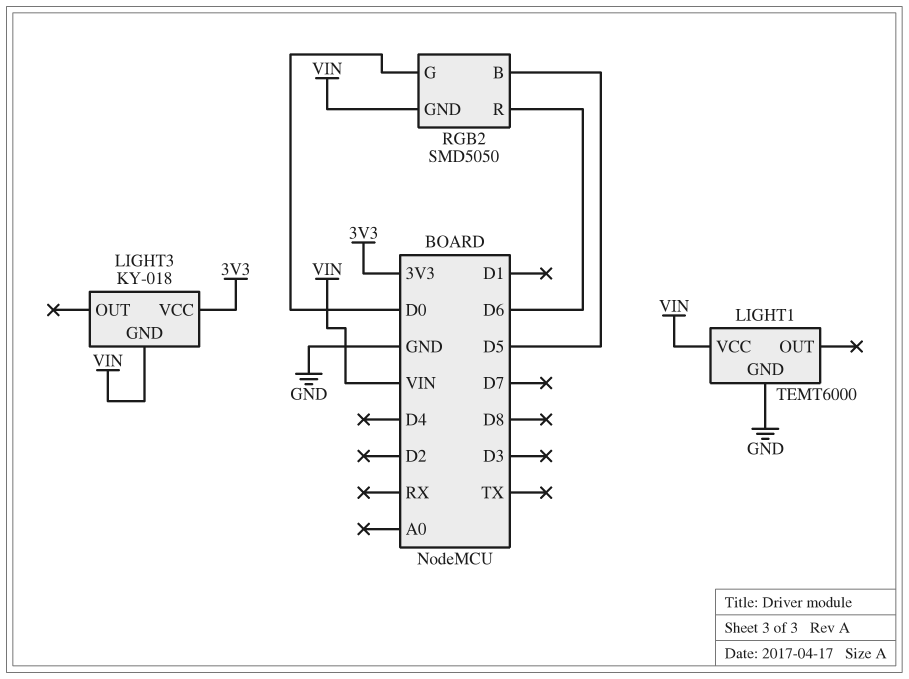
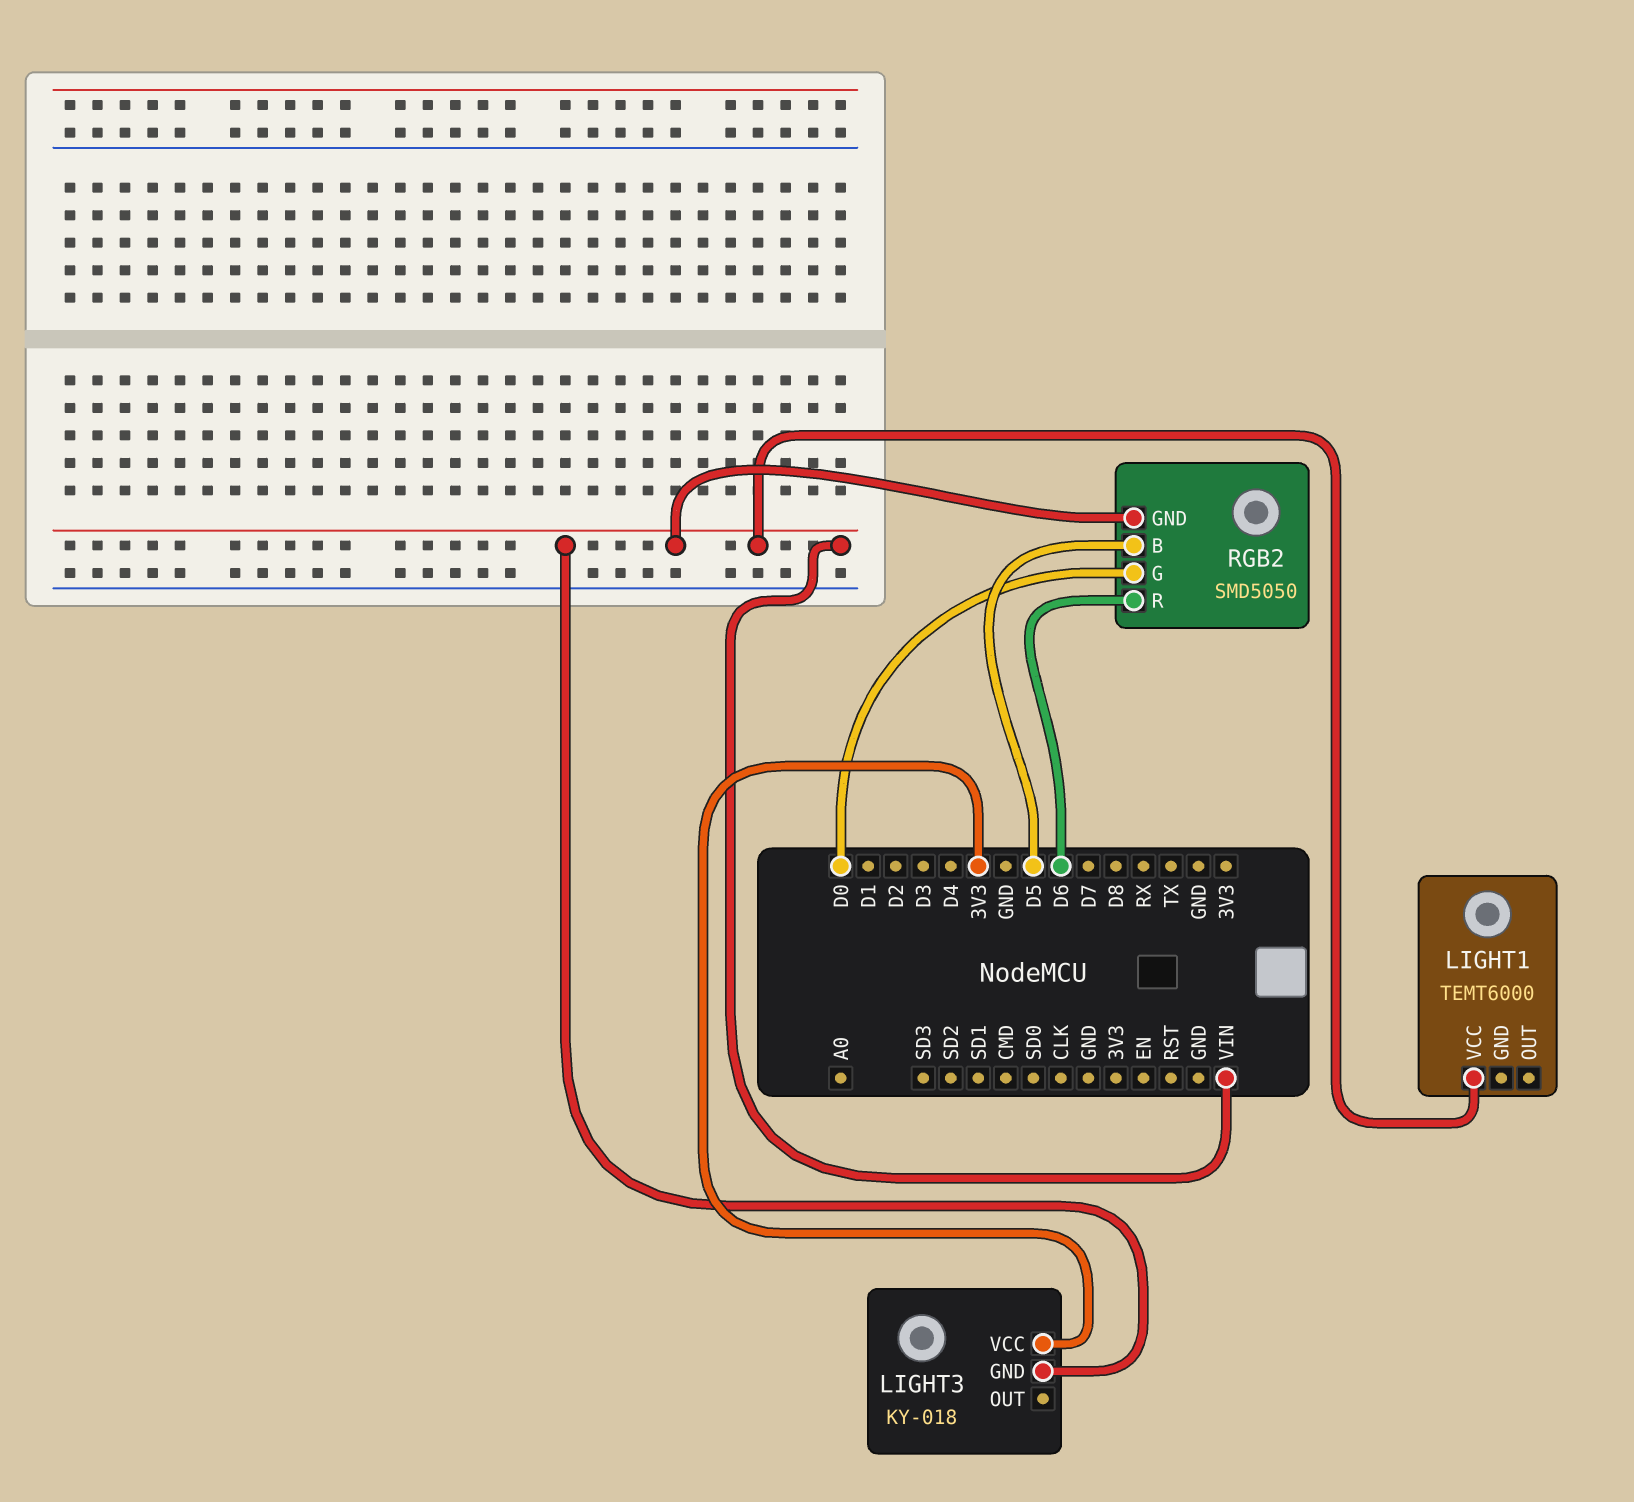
LIGHT1 pin GND: GND -> none

